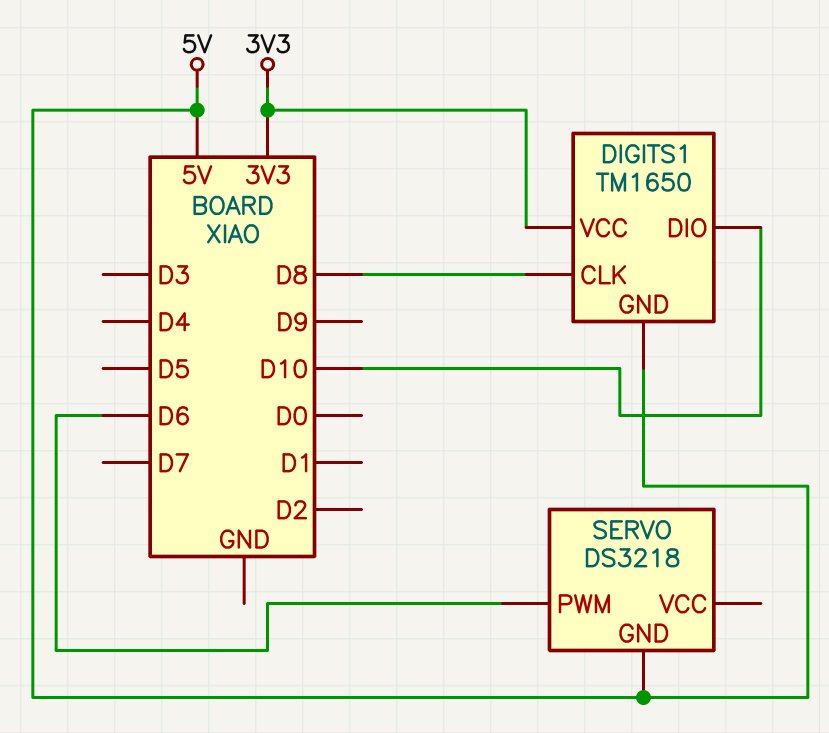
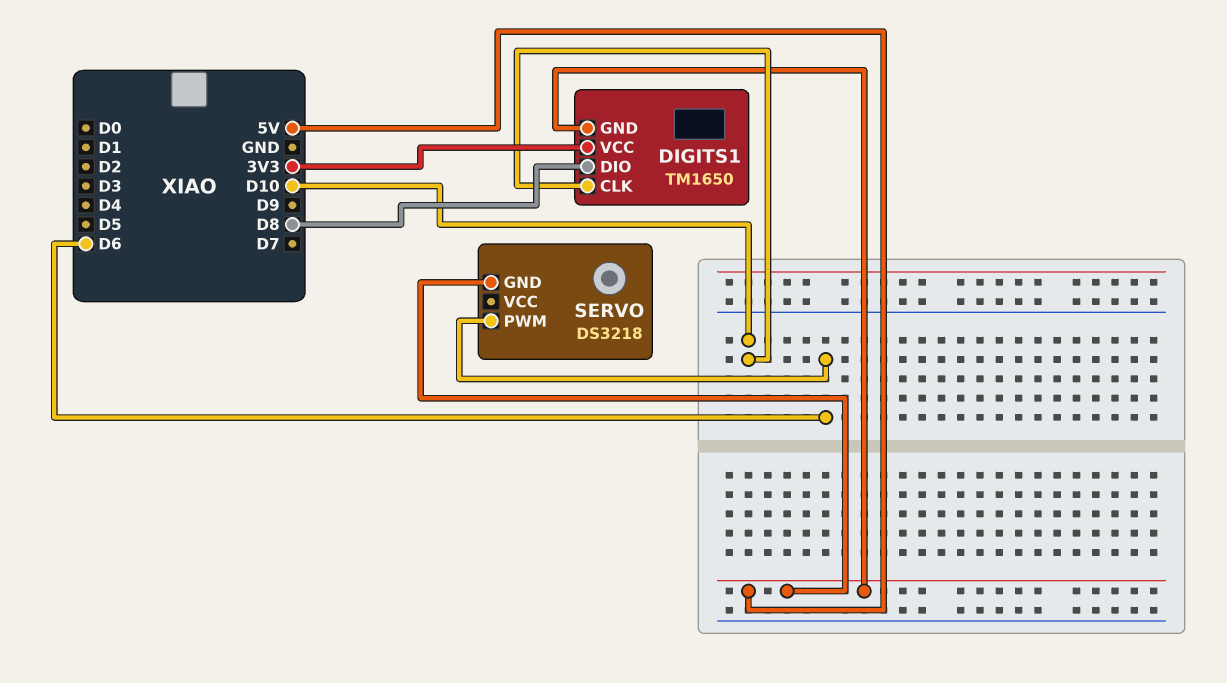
DIGITS1 pin CLK: D8 -> D10
DIGITS1 pin DIO: D10 -> D8

